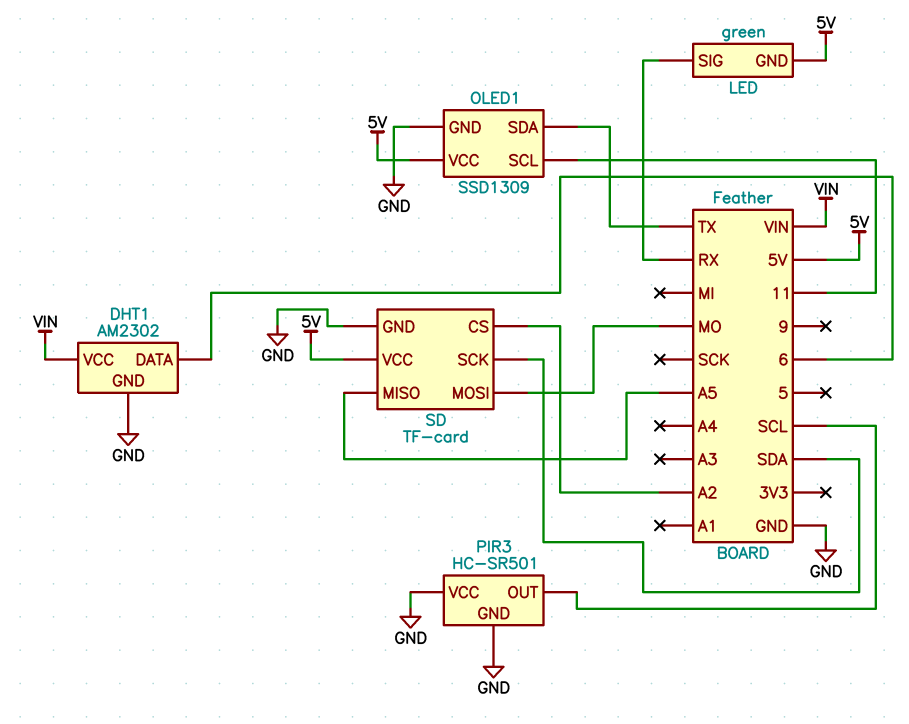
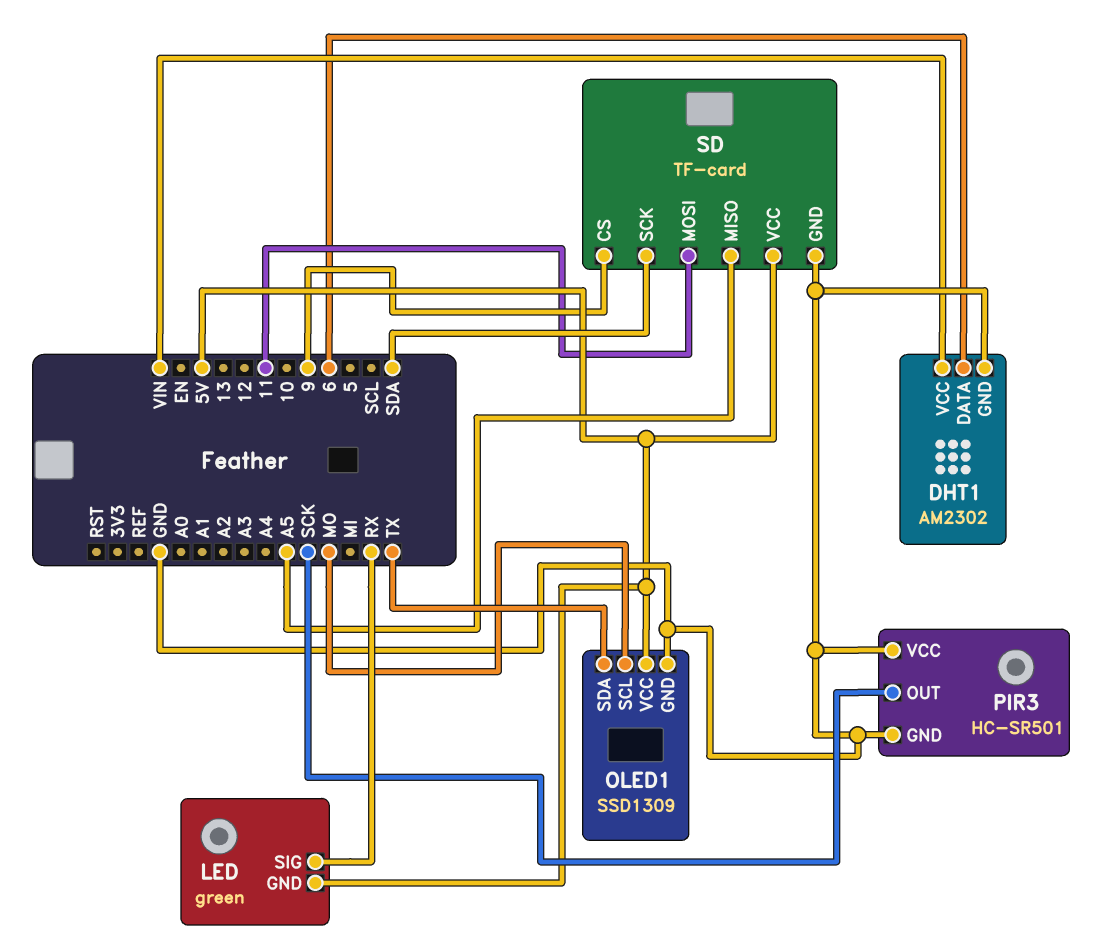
OLED1 pin SCL: 11 -> MO
PIR3 pin OUT: SCL -> SCK
SD pin CS: A2 -> 9
SD pin MOSI: MO -> 11

